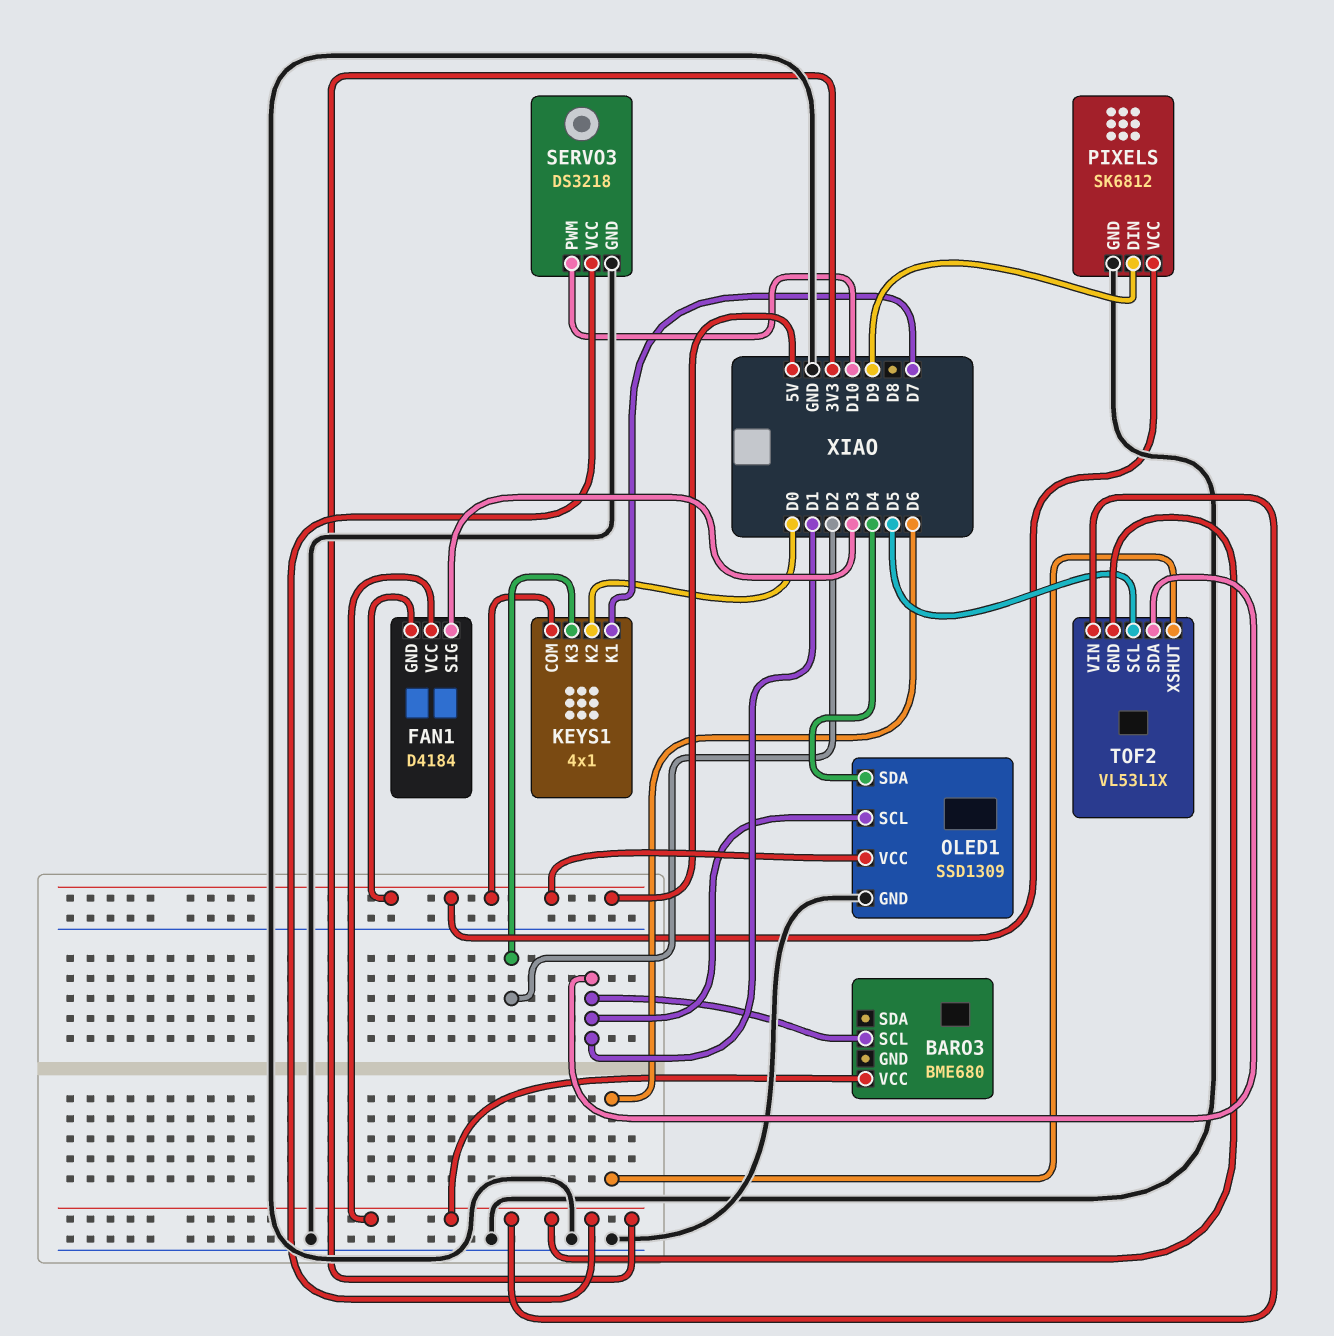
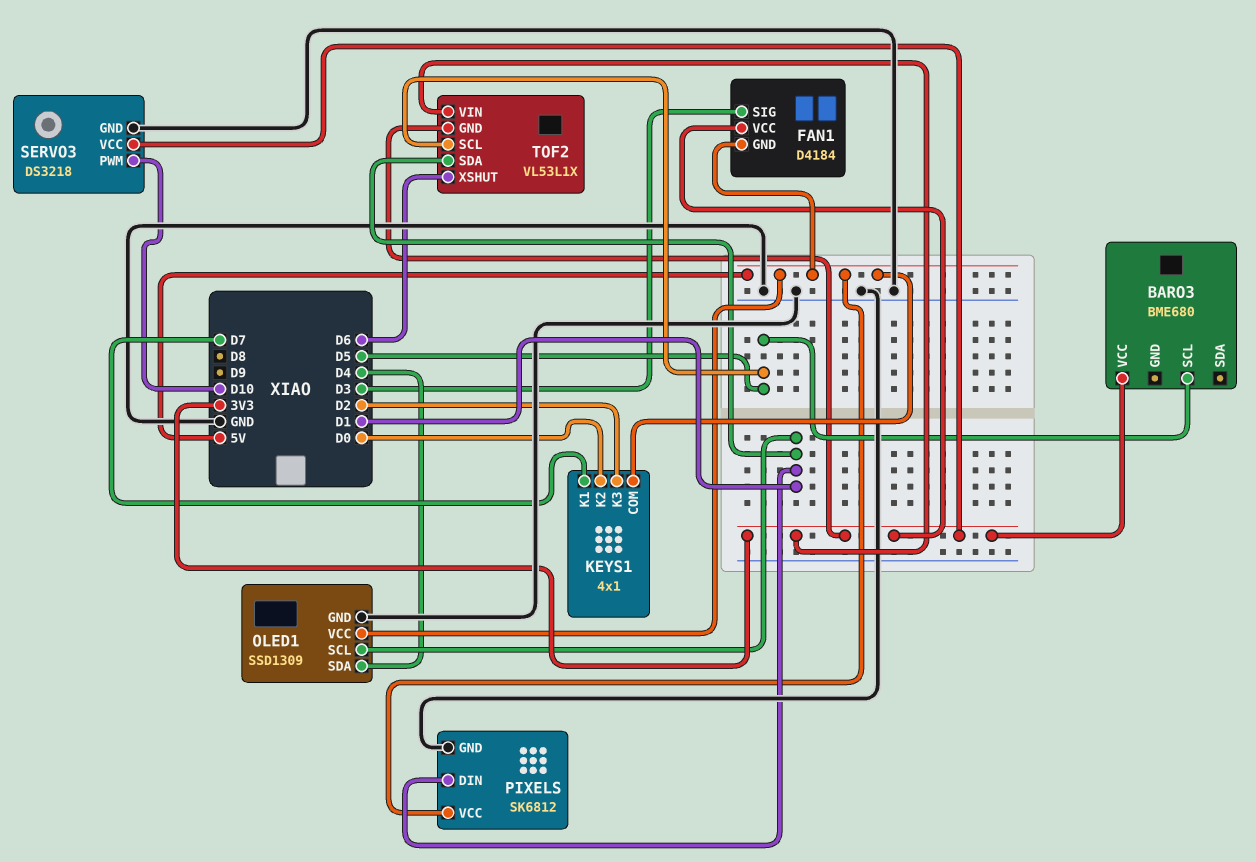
BARO3 pin SCL: D1 -> D5
PIXELS pin DIN: D9 -> D1

